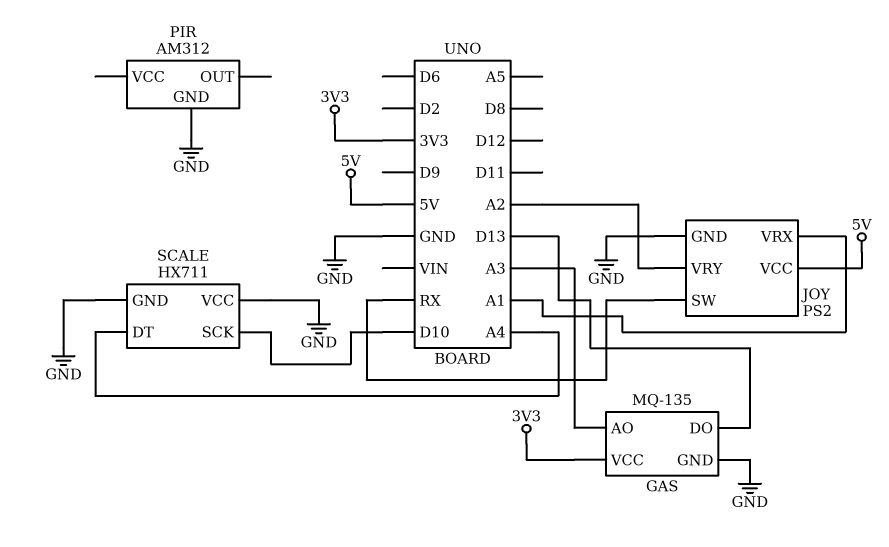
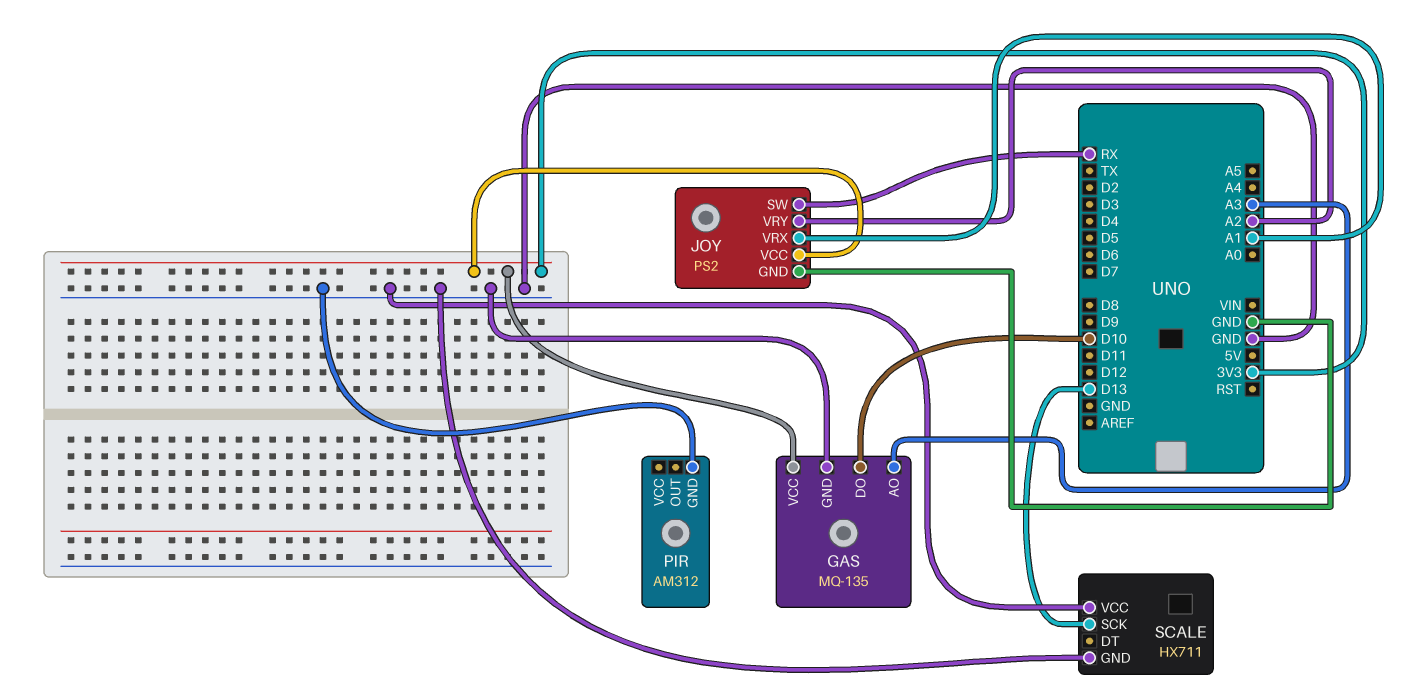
GAS pin DO: D13 -> D10
JOY pin VCC: 5V -> 3V3
SCALE pin DT: A4 -> none
SCALE pin SCK: D10 -> D13

